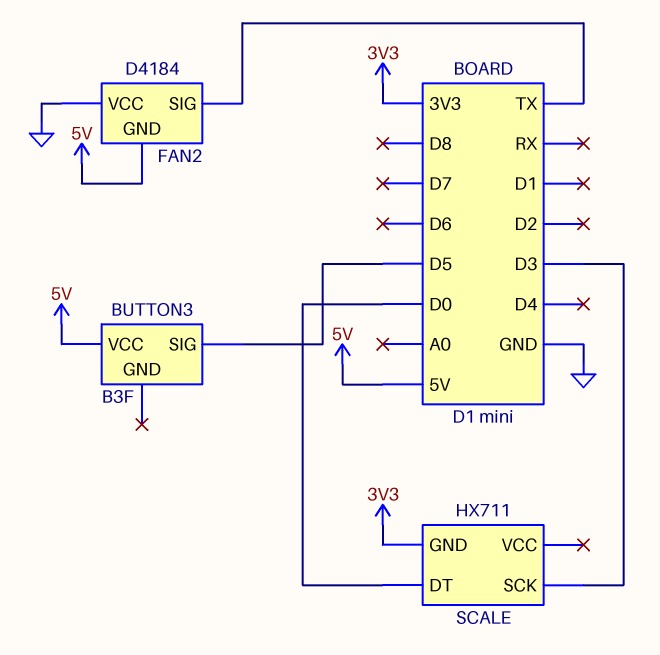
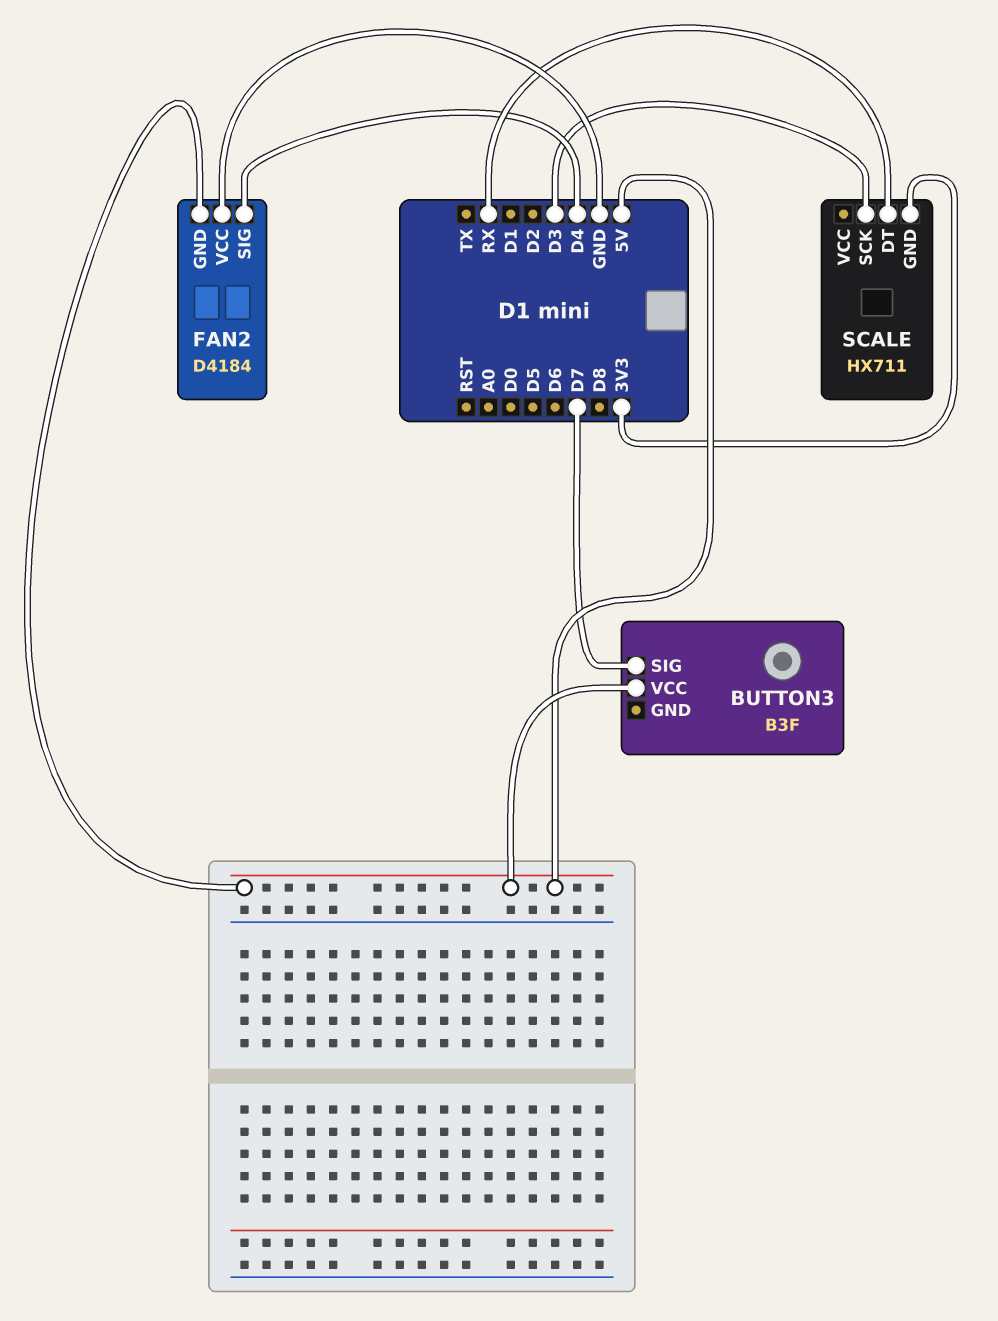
BUTTON3 pin SIG: D5 -> D7
FAN2 pin SIG: TX -> D4
SCALE pin DT: D0 -> RX

